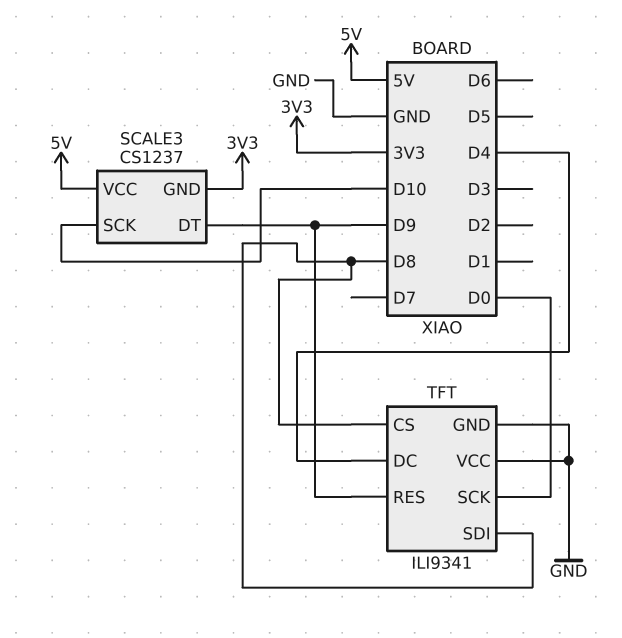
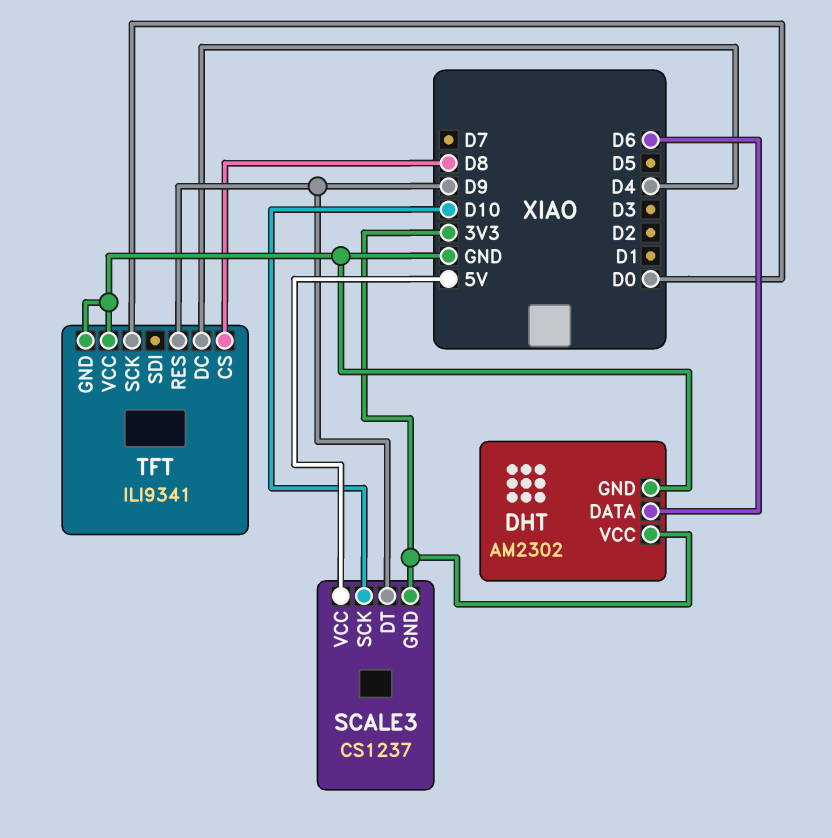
DHT: none -> AM2302
DHT pin DATA: none -> D6
DHT pin GND: none -> GND
DHT pin VCC: none -> 3V3
TFT pin SDI: D8 -> none

